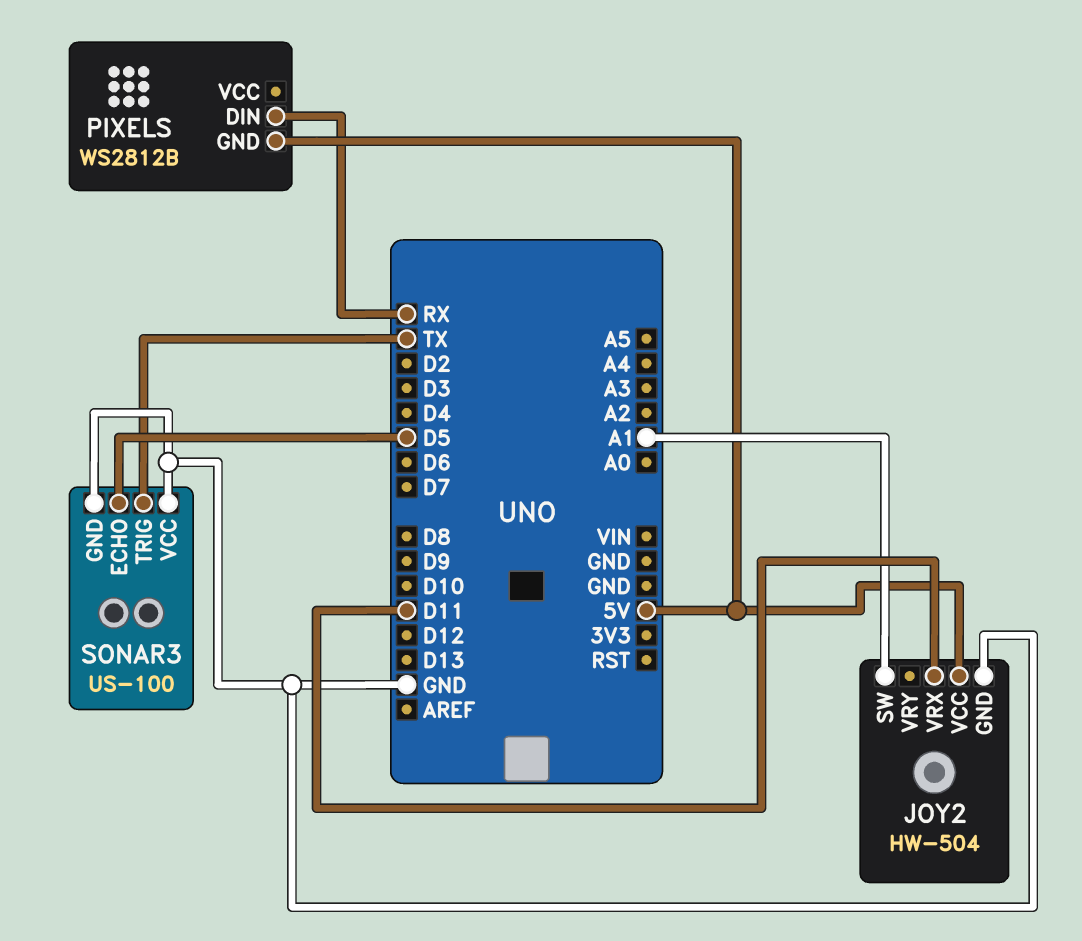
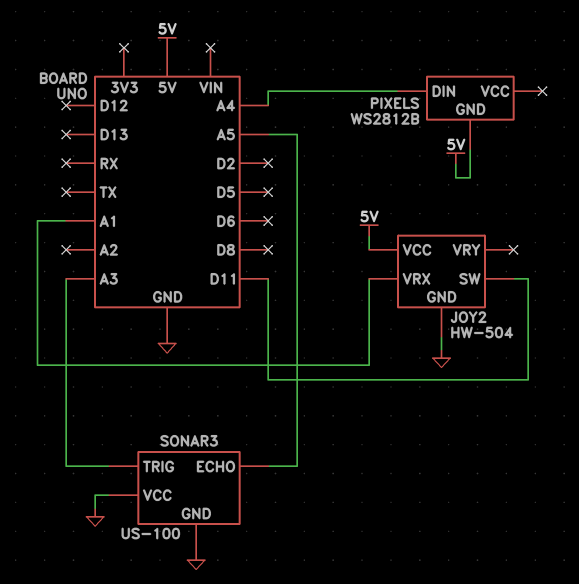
JOY2 pin SW: A1 -> D11
JOY2 pin VRX: D11 -> A1
PIXELS pin DIN: RX -> A4
SONAR3 pin ECHO: D5 -> A5
SONAR3 pin TRIG: TX -> A3

